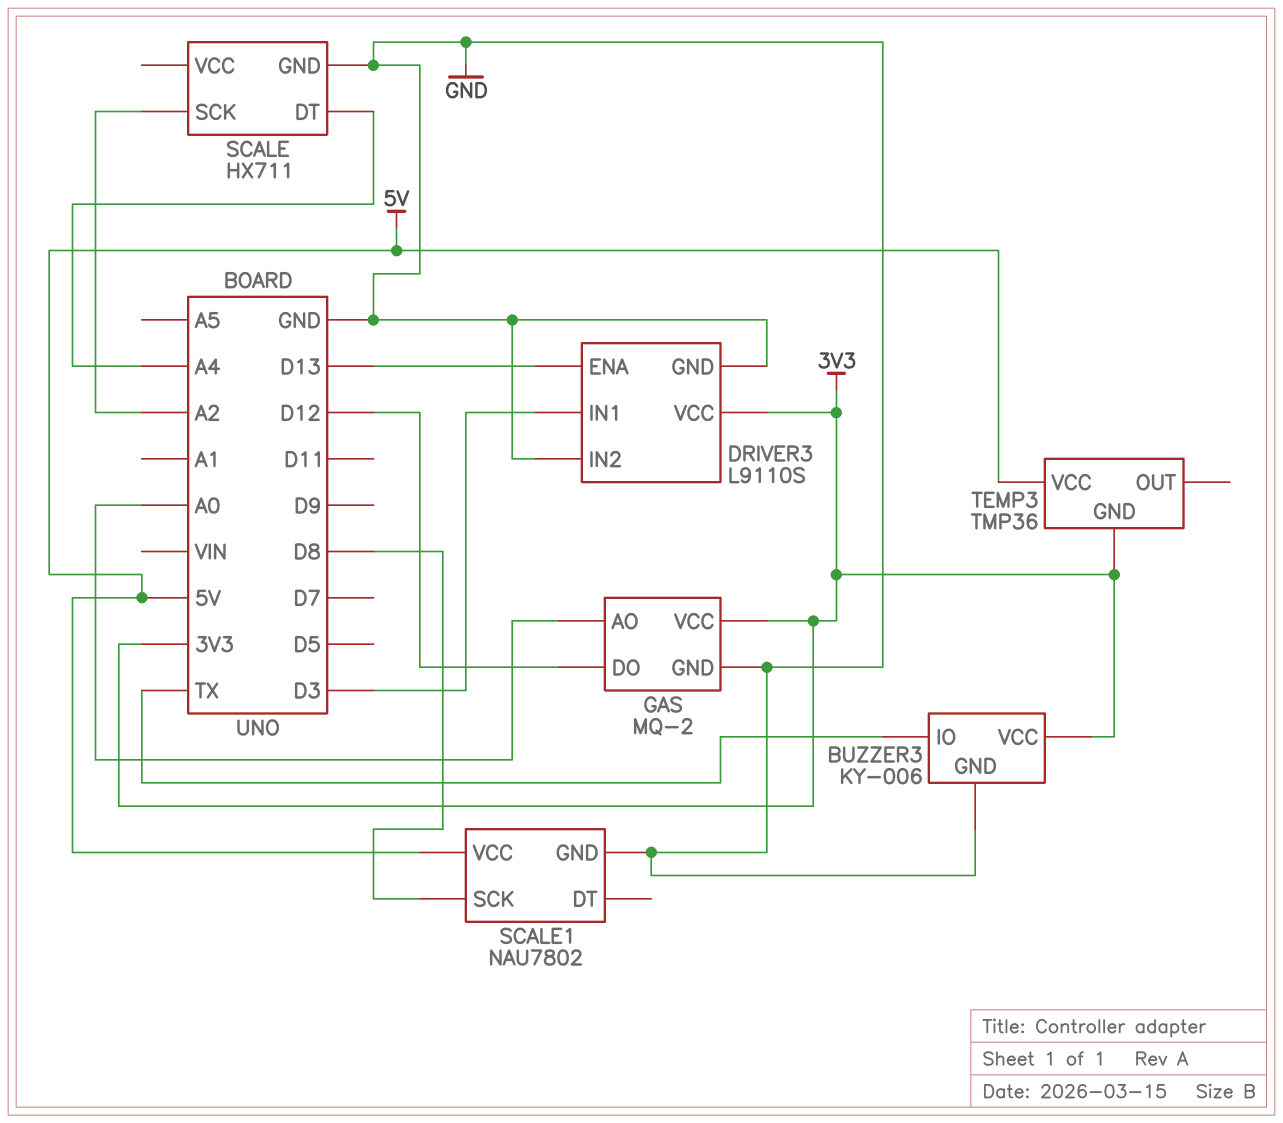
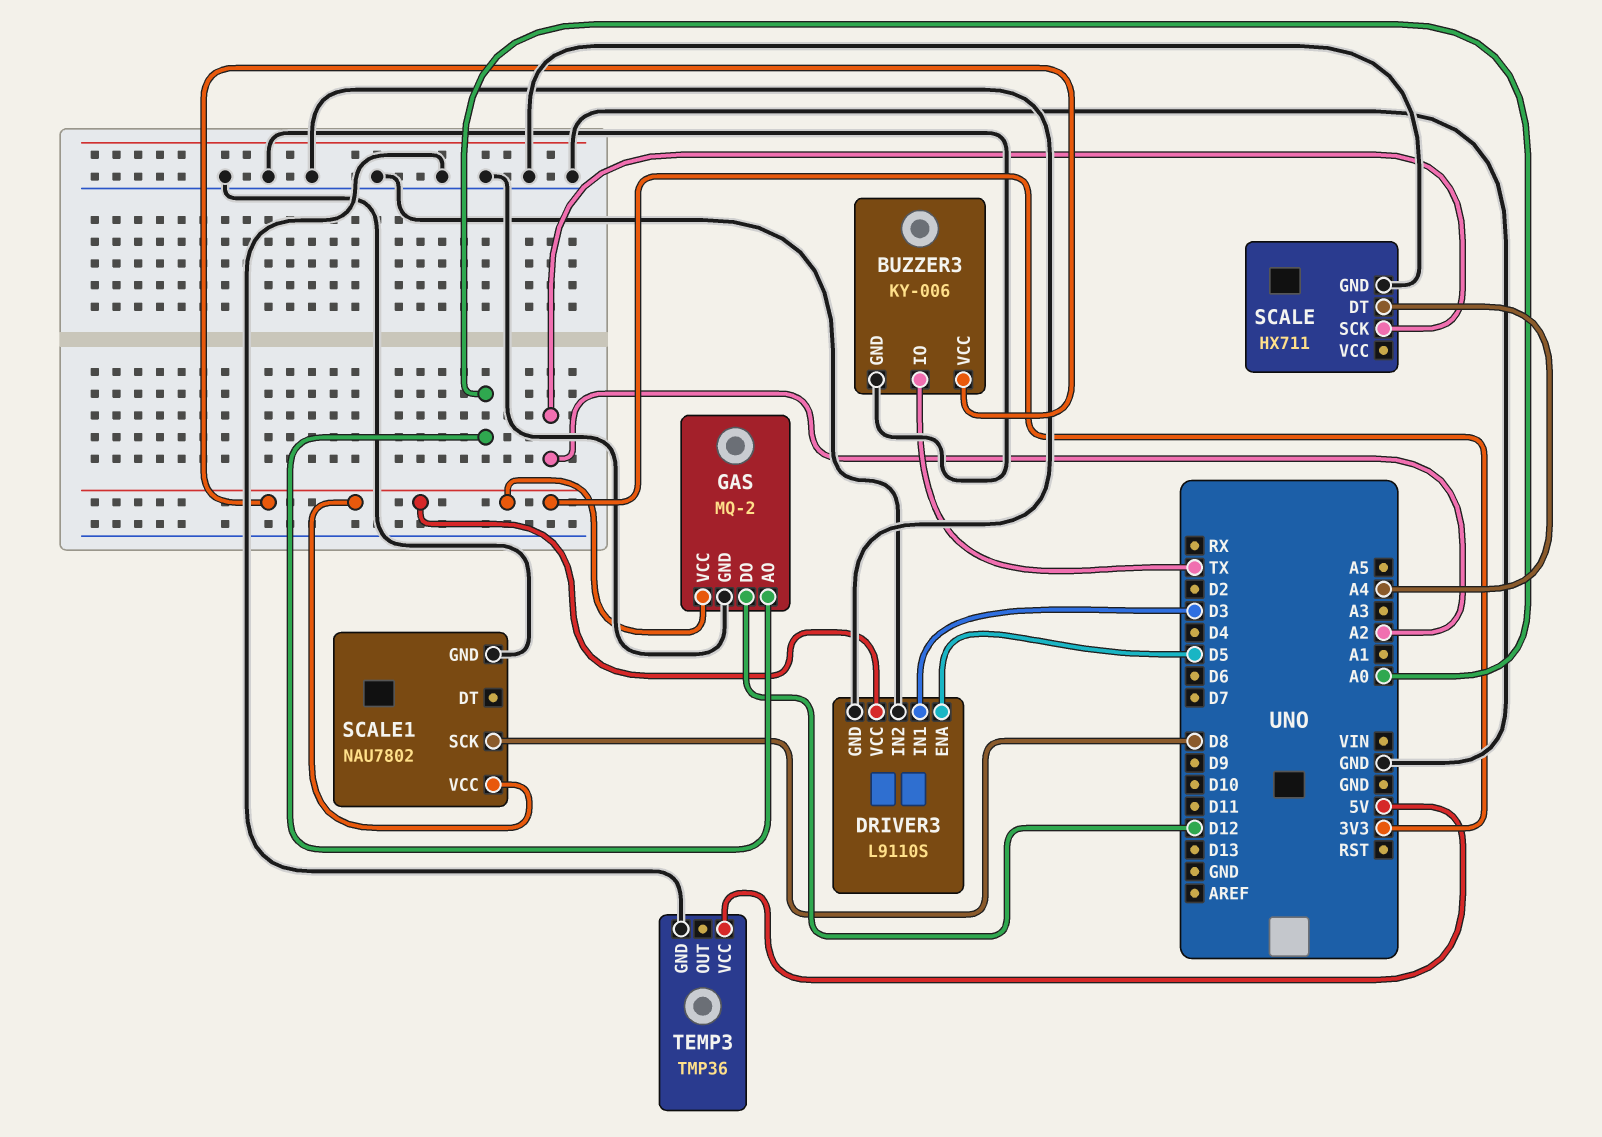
DRIVER3 pin ENA: D13 -> D5
SCALE1 pin VCC: 5V -> 3V3
TEMP3 pin GND: 3V3 -> GND

